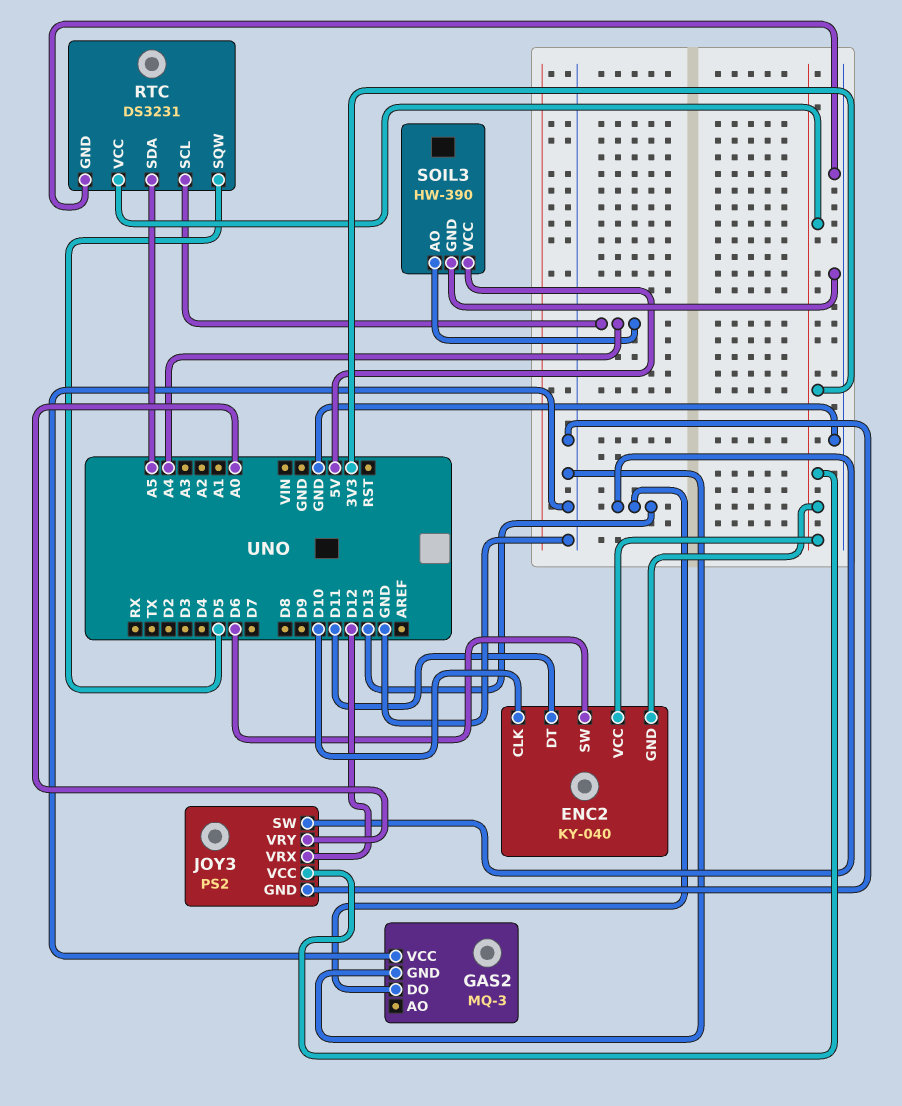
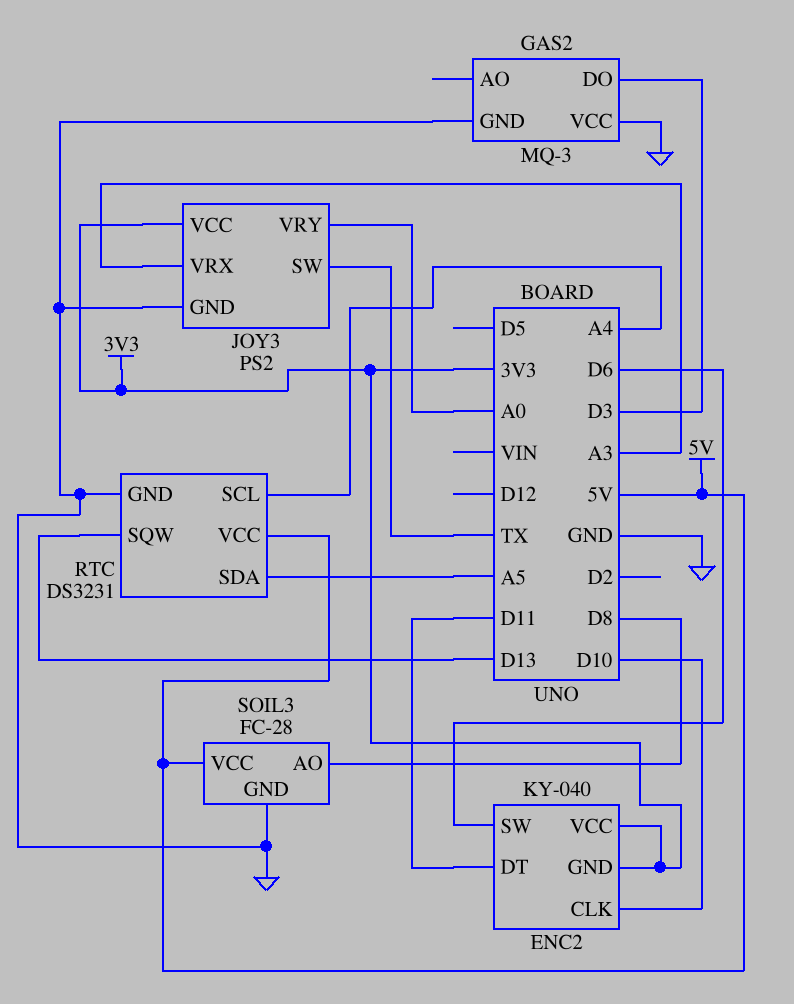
GAS2 pin DO: D13 -> D3
JOY3 pin SW: D13 -> TX
JOY3 pin VRX: D12 -> A3
RTC pin SQW: D5 -> D13
RTC pin VCC: 3V3 -> 5V
SOIL3: HW-390 -> FC-28
SOIL3 pin AO: A4 -> D8

